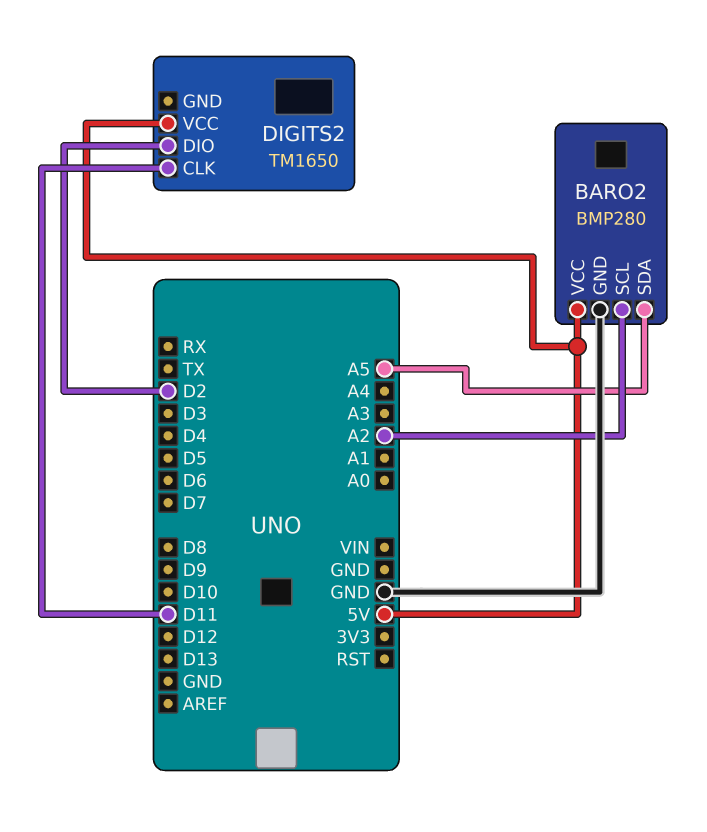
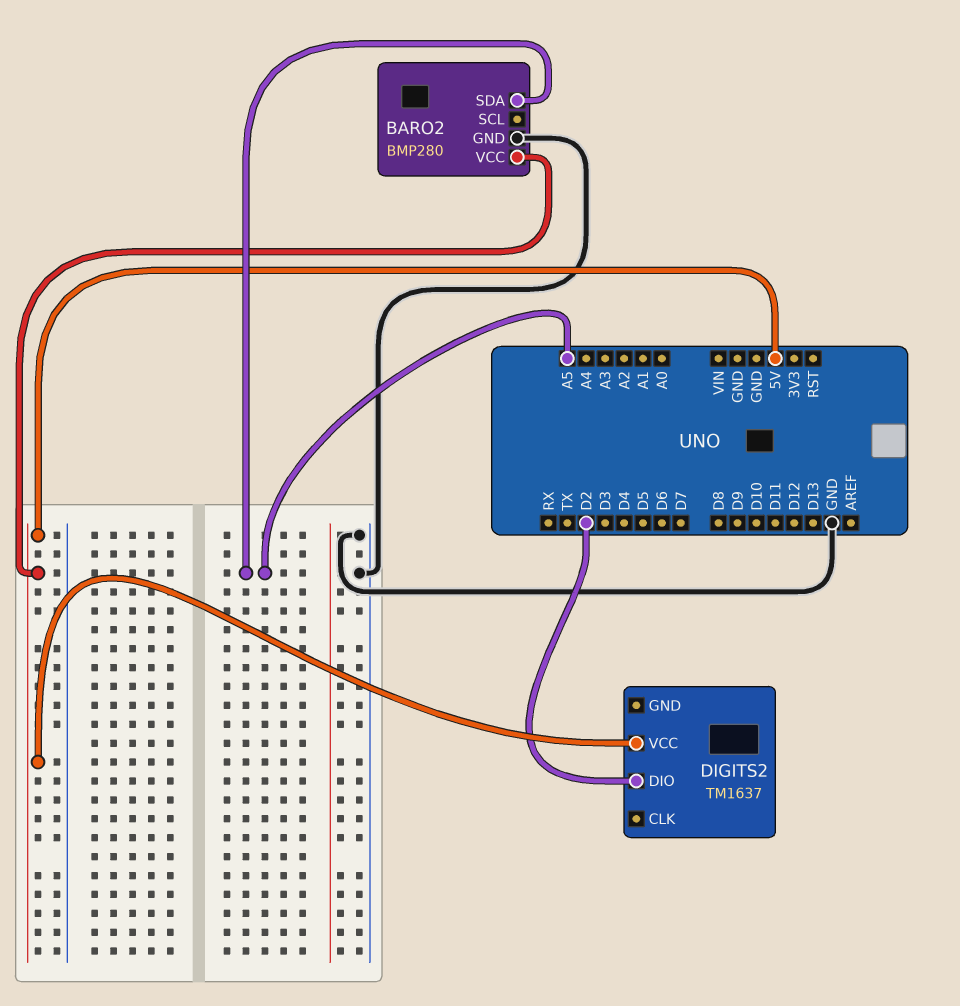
BARO2 pin SCL: A2 -> none
DIGITS2: TM1650 -> TM1637
DIGITS2 pin CLK: D11 -> none

